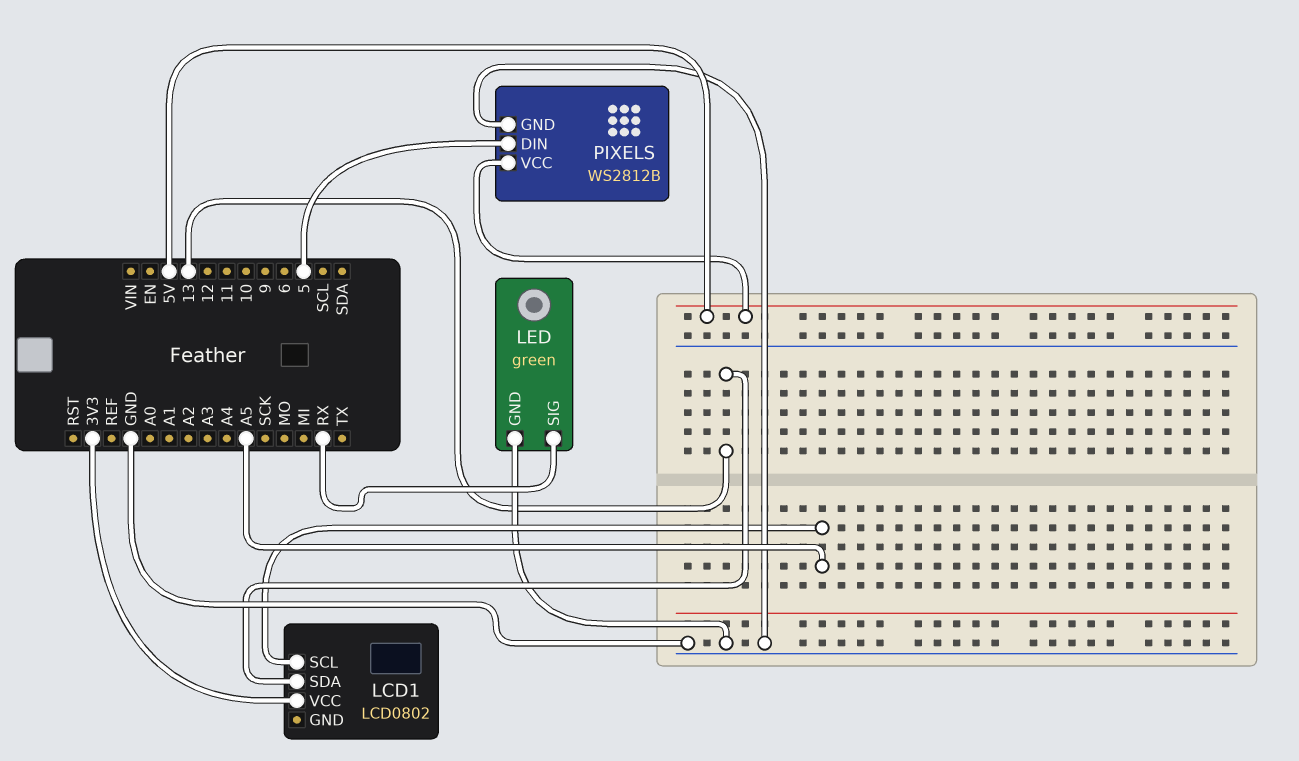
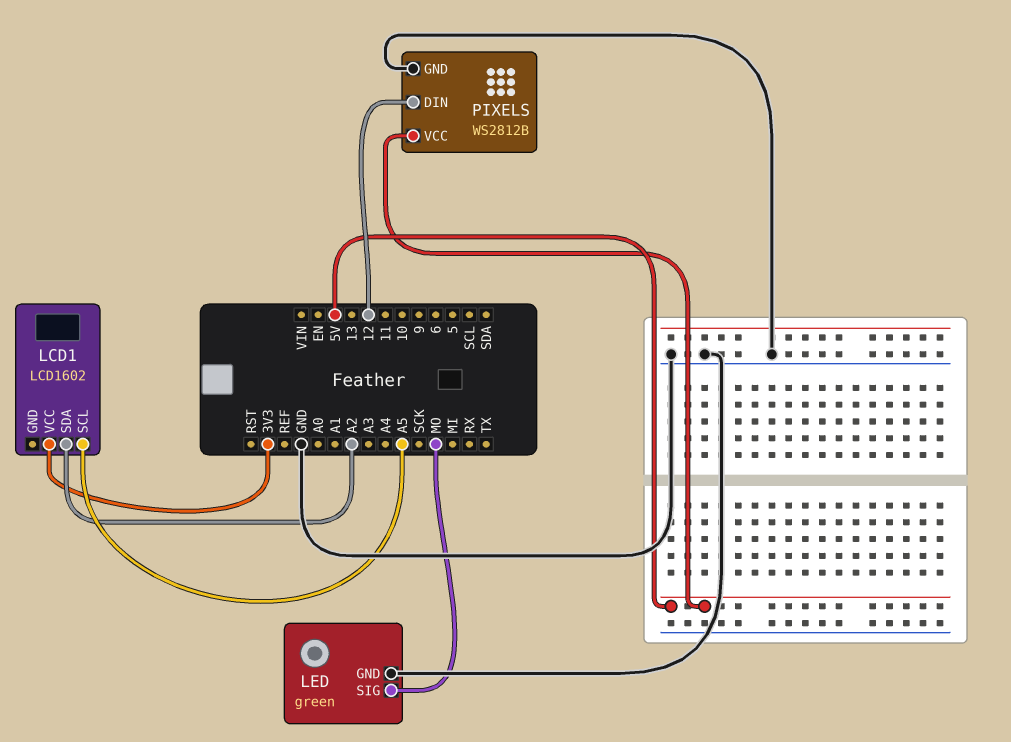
LCD1: LCD0802 -> LCD1602
LCD1 pin SDA: 13 -> A2
LED pin SIG: RX -> MO
PIXELS pin DIN: 5 -> 12

